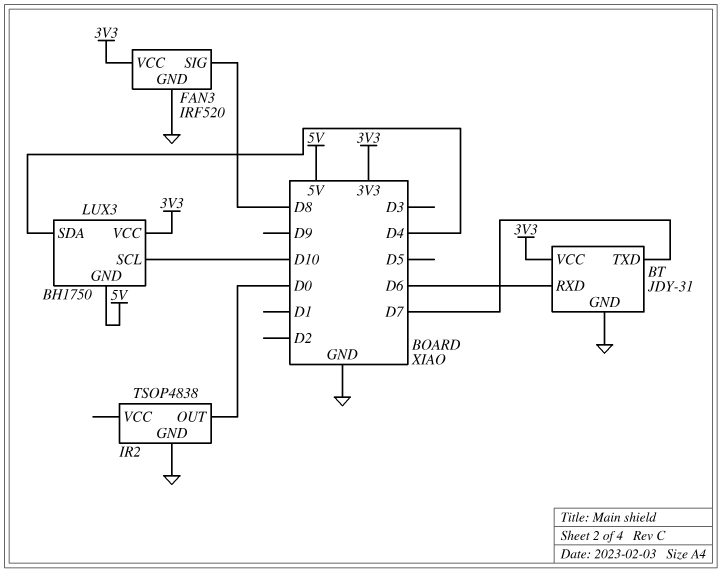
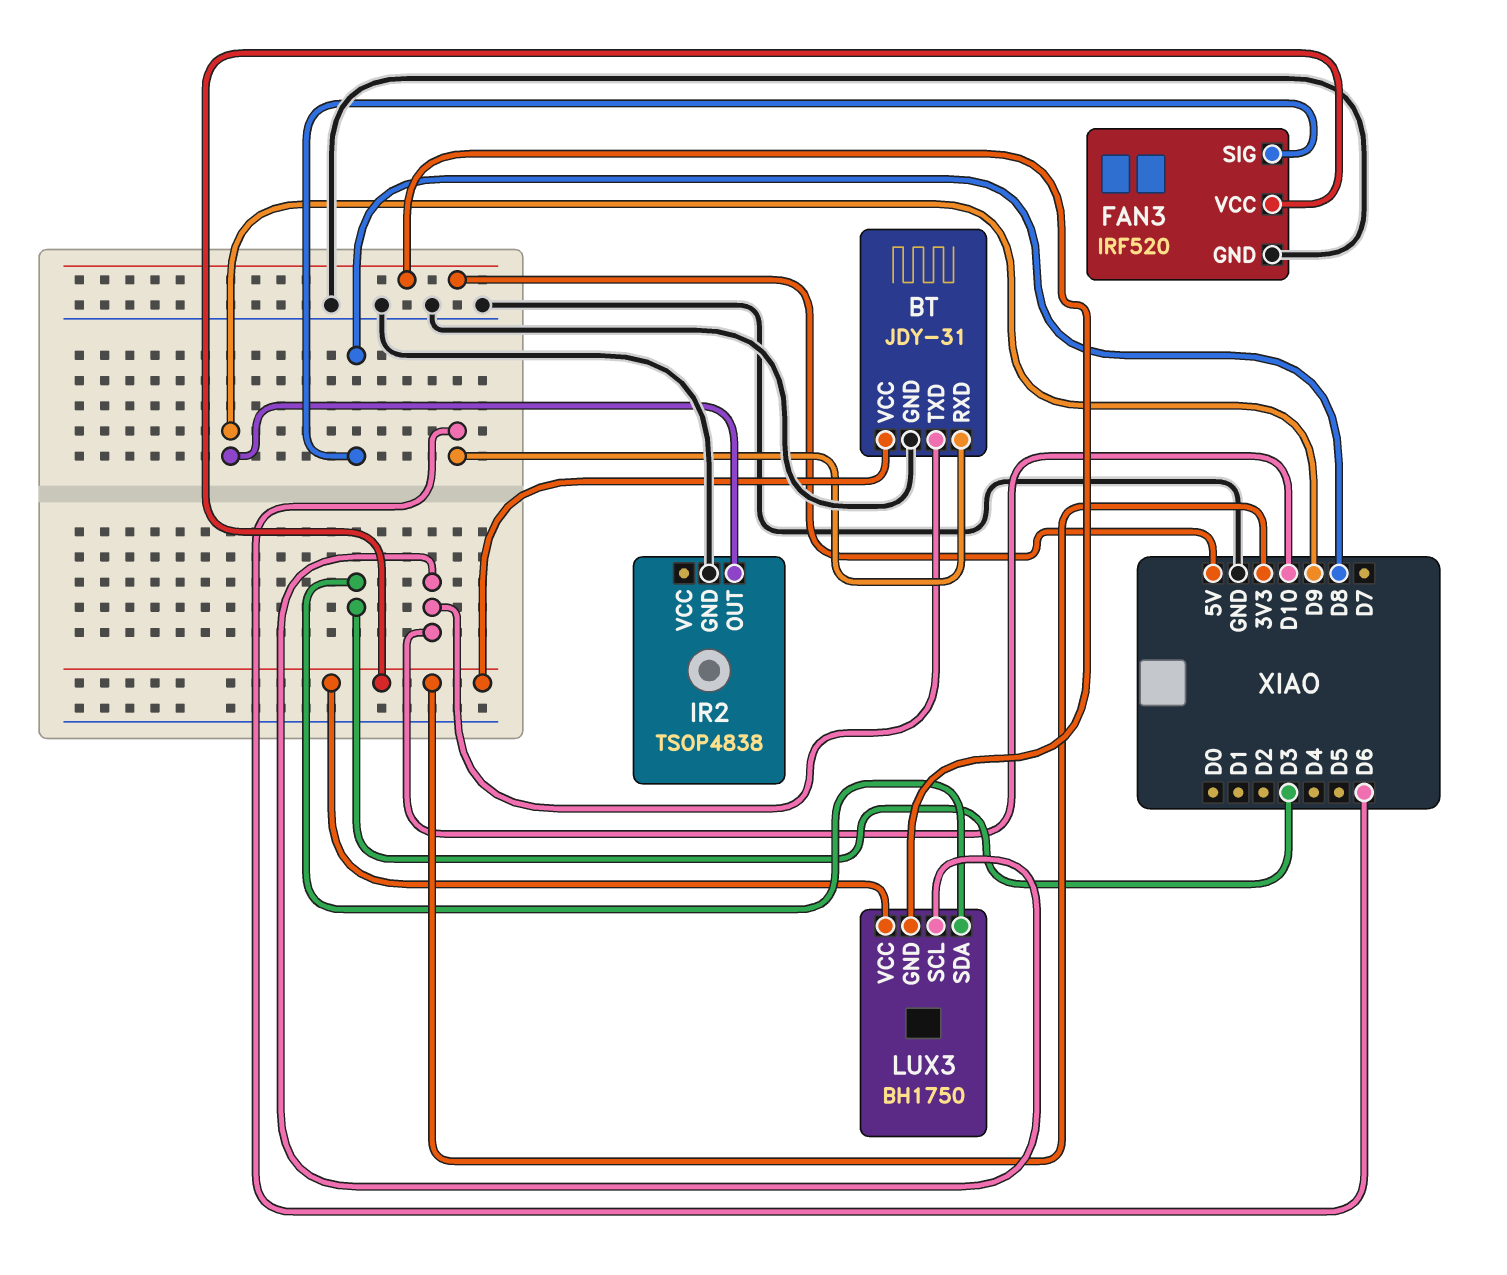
BT pin TXD: D7 -> D10
IR2 pin OUT: D0 -> D9
LUX3 pin SDA: D4 -> D3

